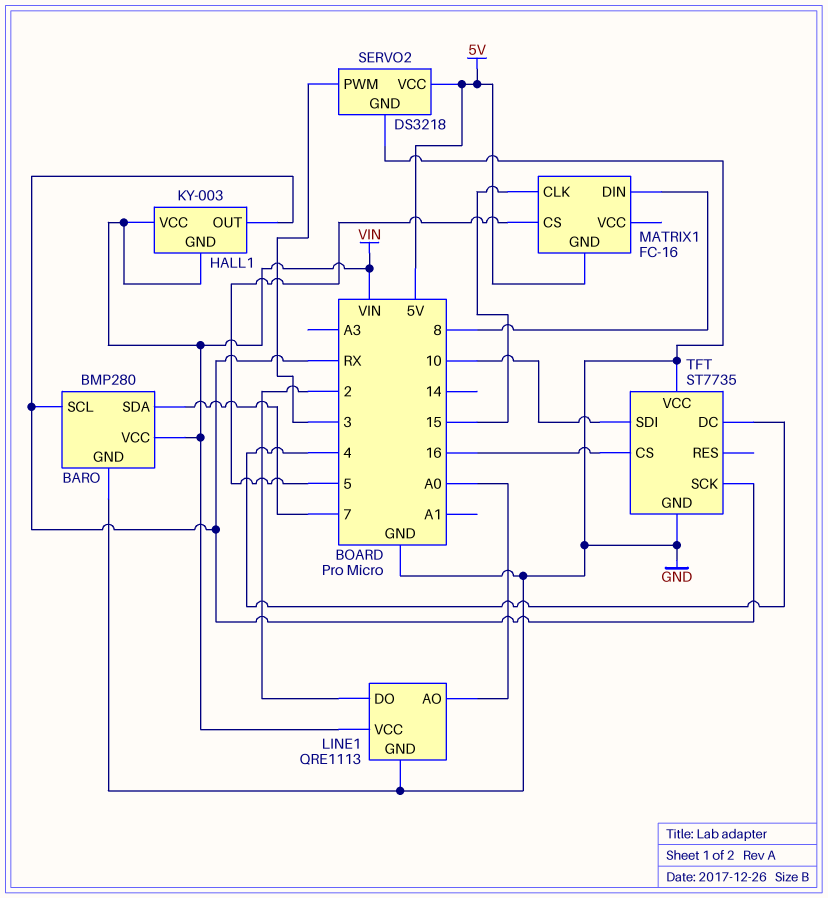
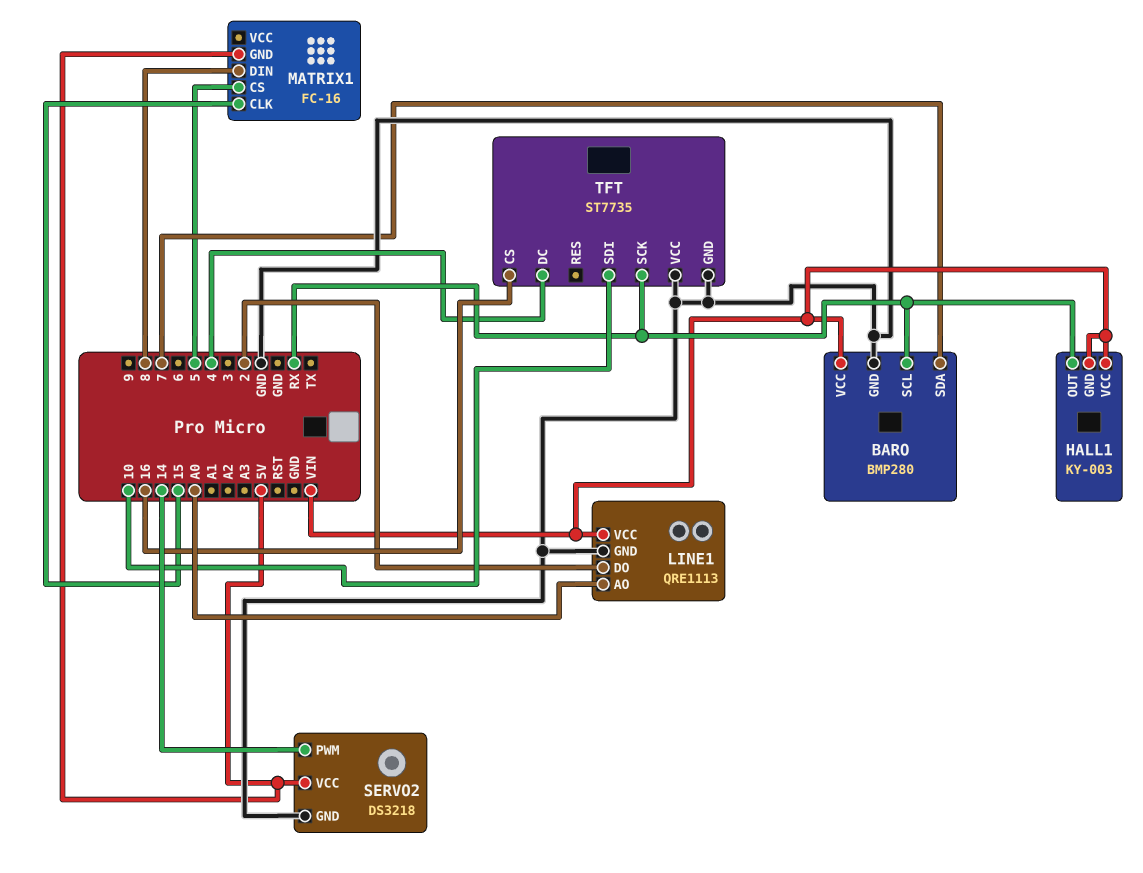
SERVO2 pin PWM: 3 -> 14

